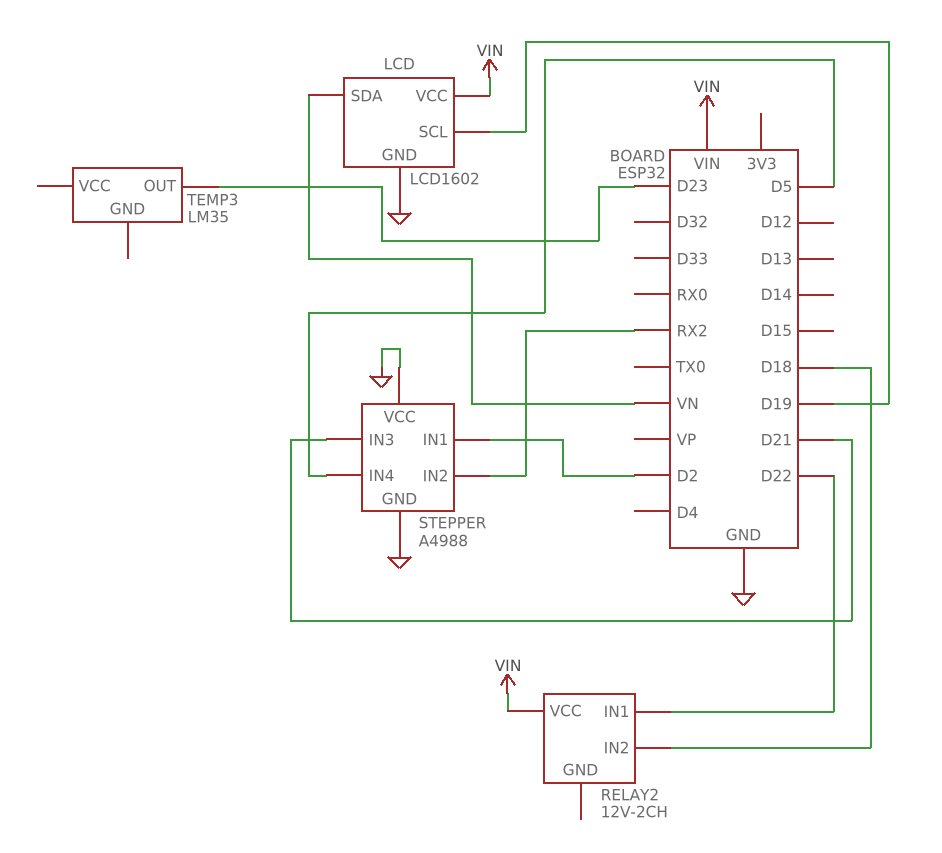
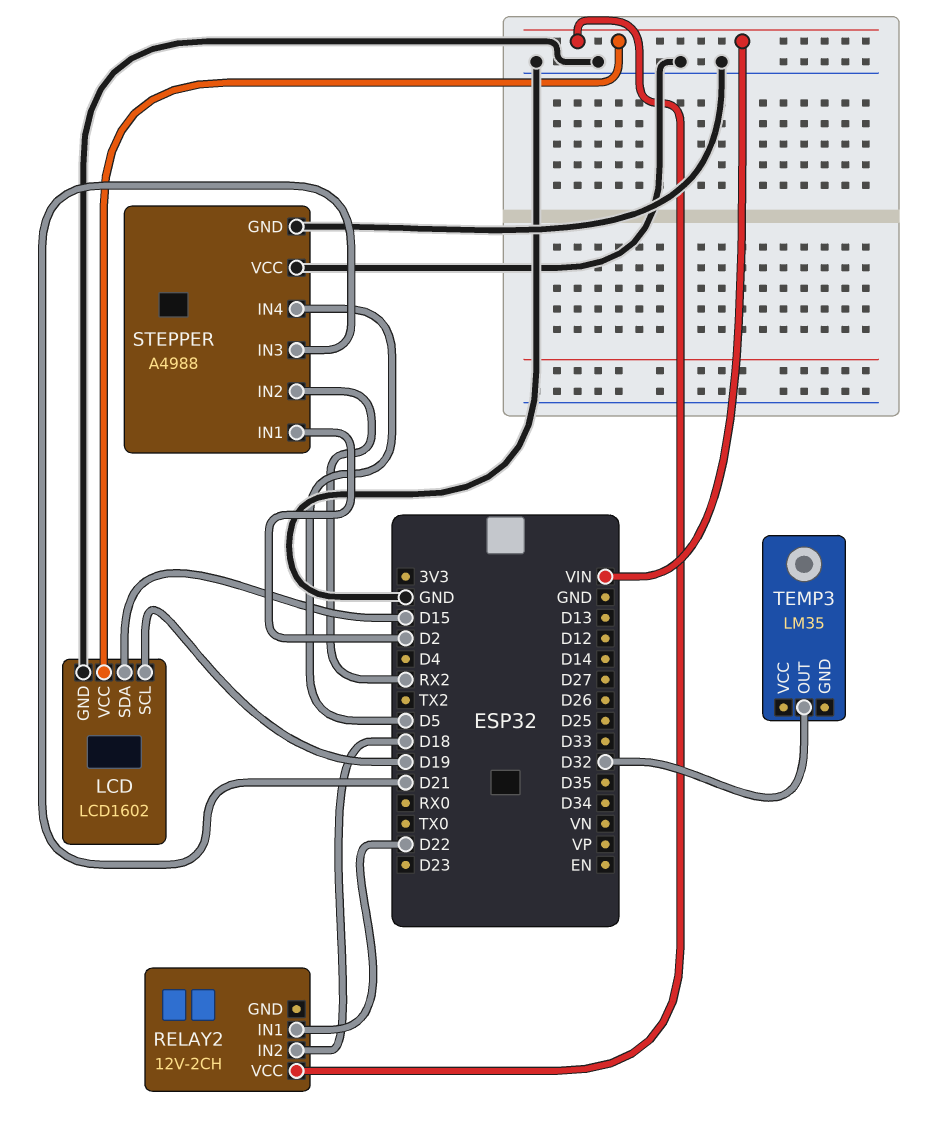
LCD pin SDA: VN -> D15
TEMP3 pin OUT: D23 -> D32

